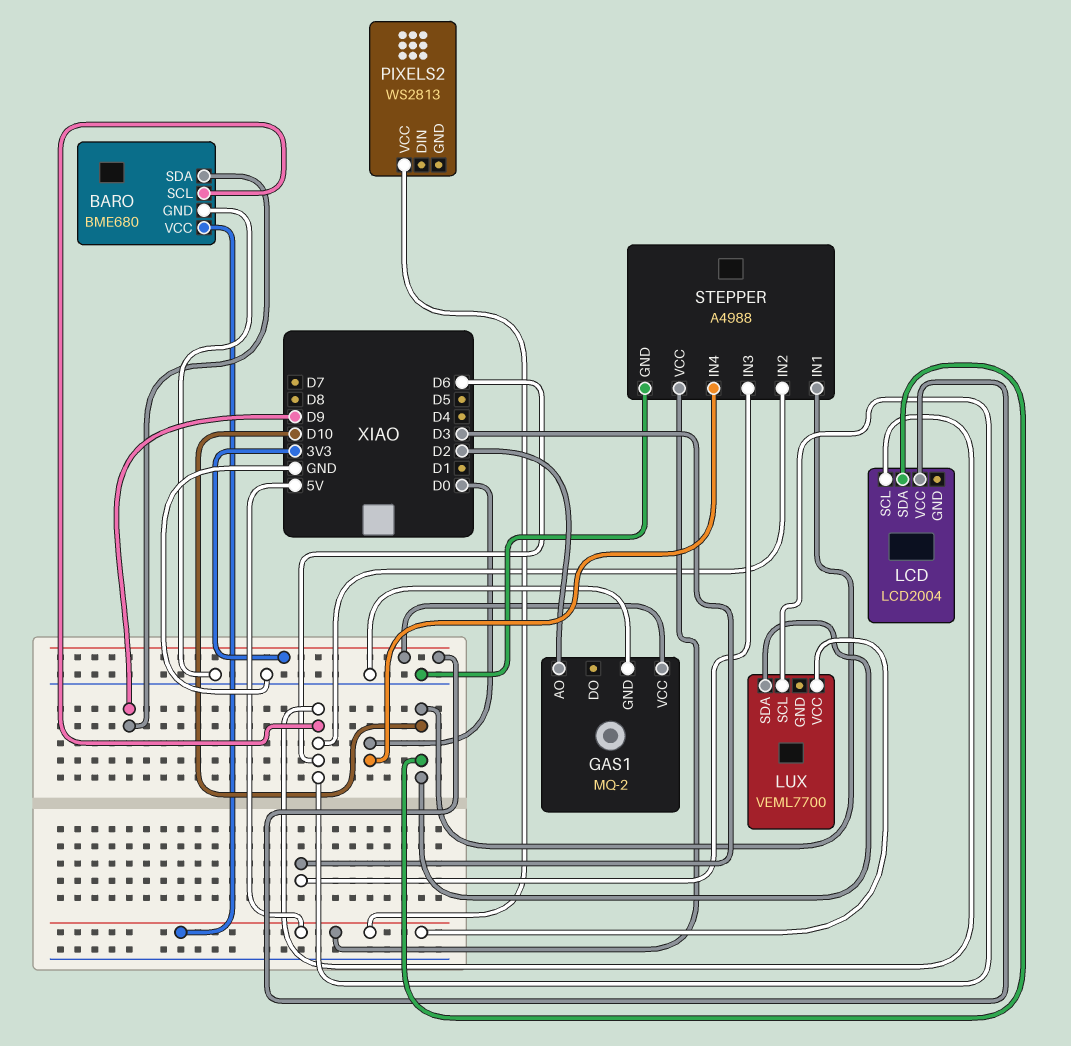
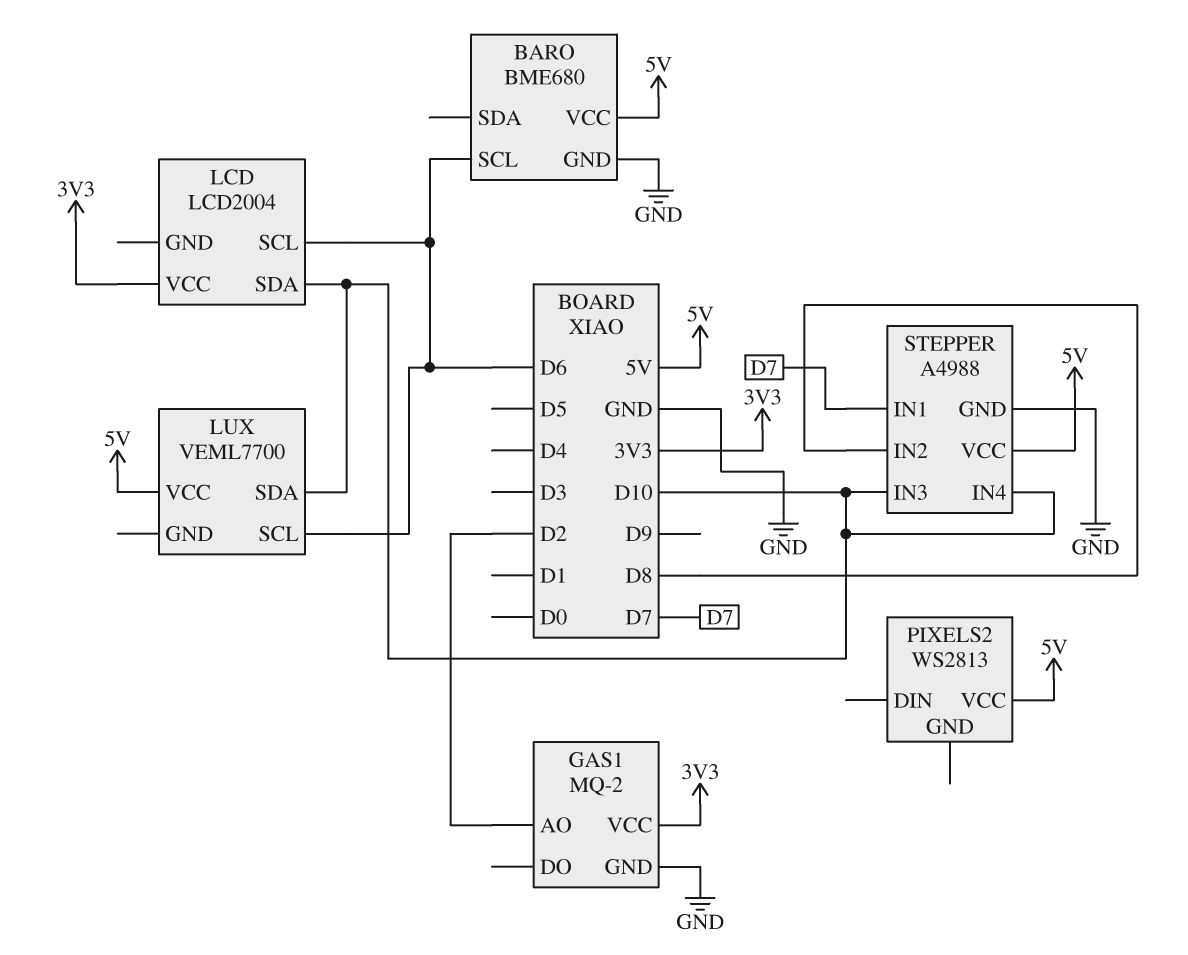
BARO pin SDA: D9 -> none
STEPPER pin IN1: D10 -> D7
STEPPER pin IN2: D6 -> D8
STEPPER pin IN3: D3 -> D10
STEPPER pin IN4: D0 -> D10

